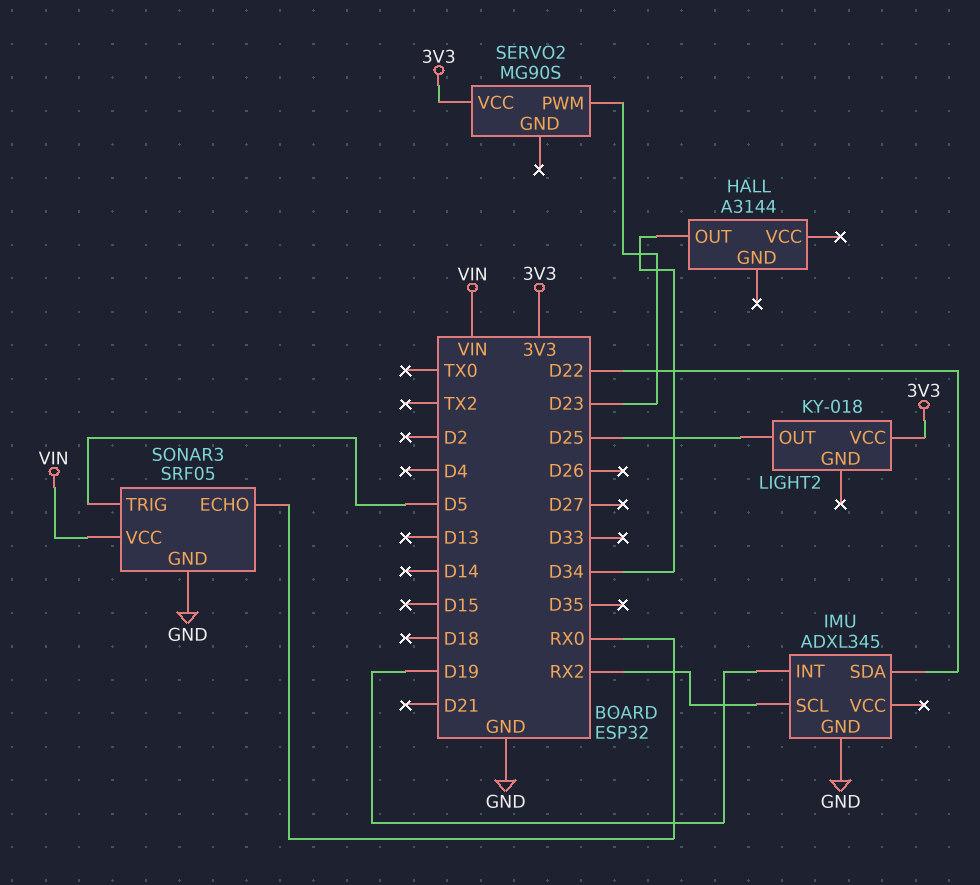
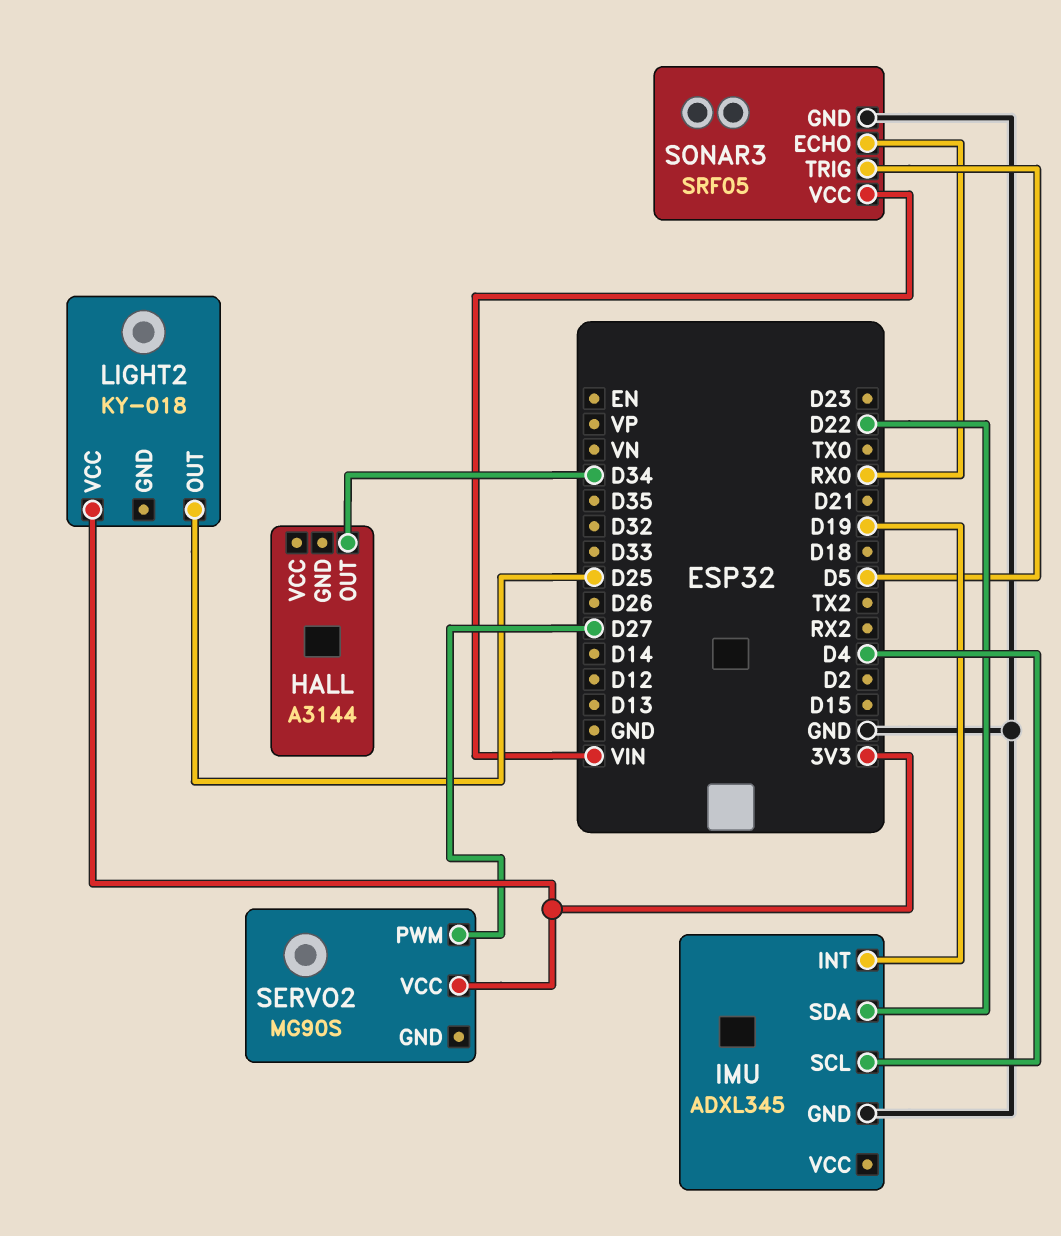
IMU pin SCL: RX2 -> D4
SERVO2 pin PWM: D23 -> D27

